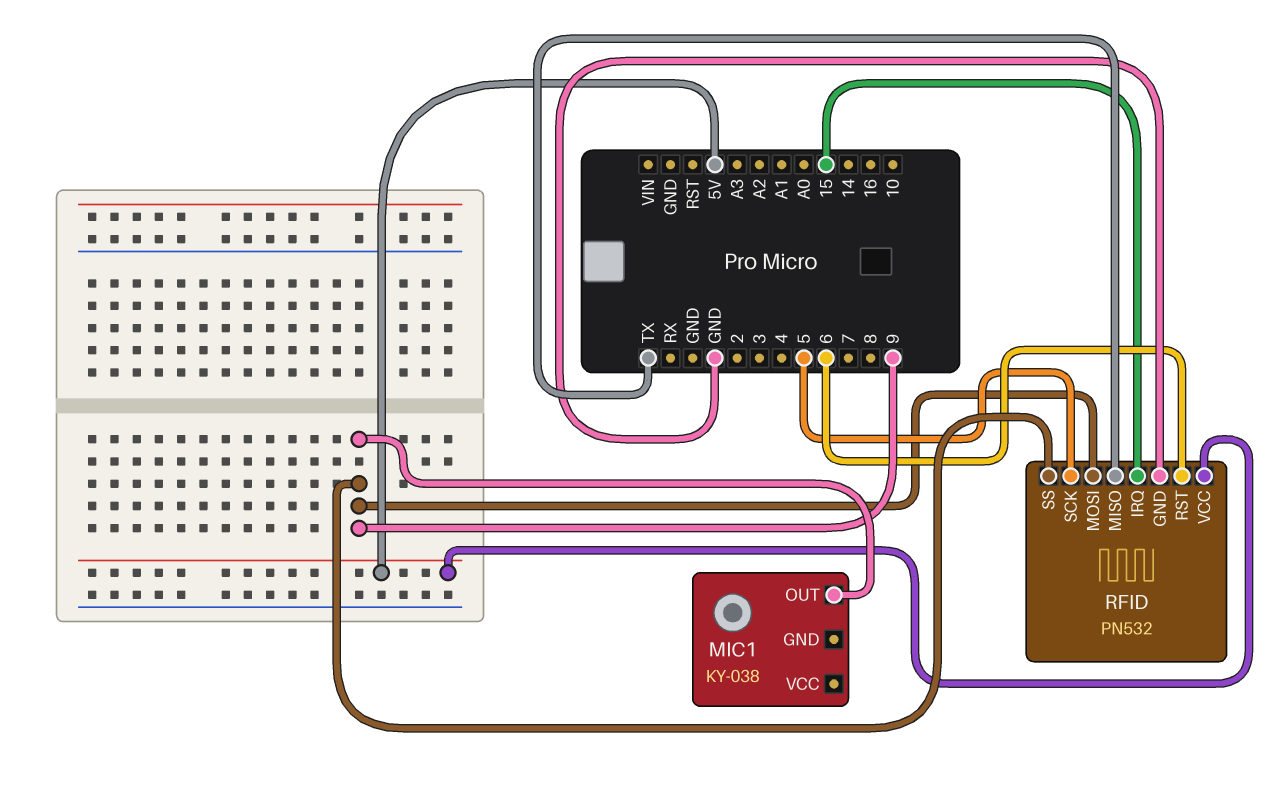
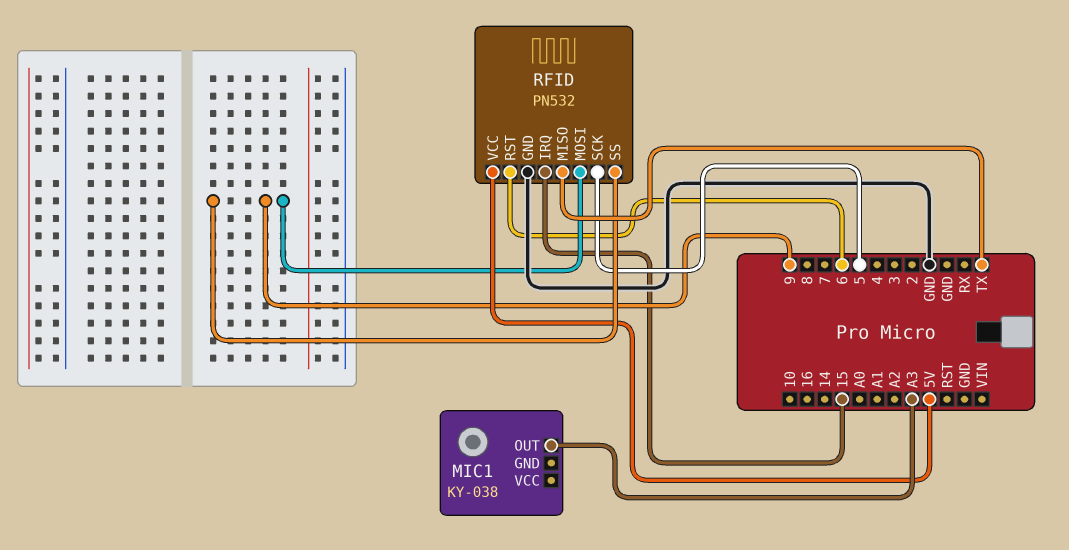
MIC1 pin OUT: 9 -> A3

